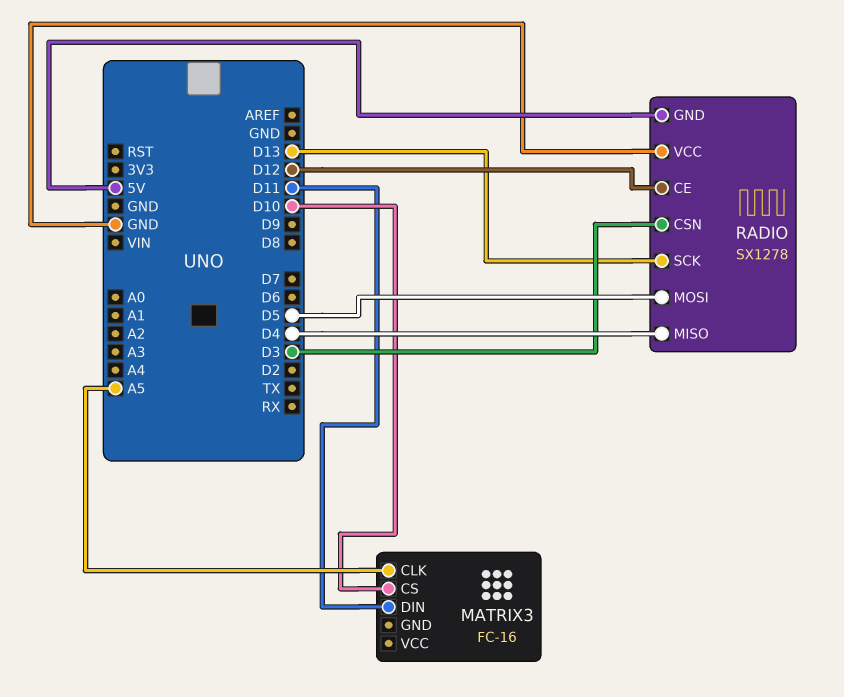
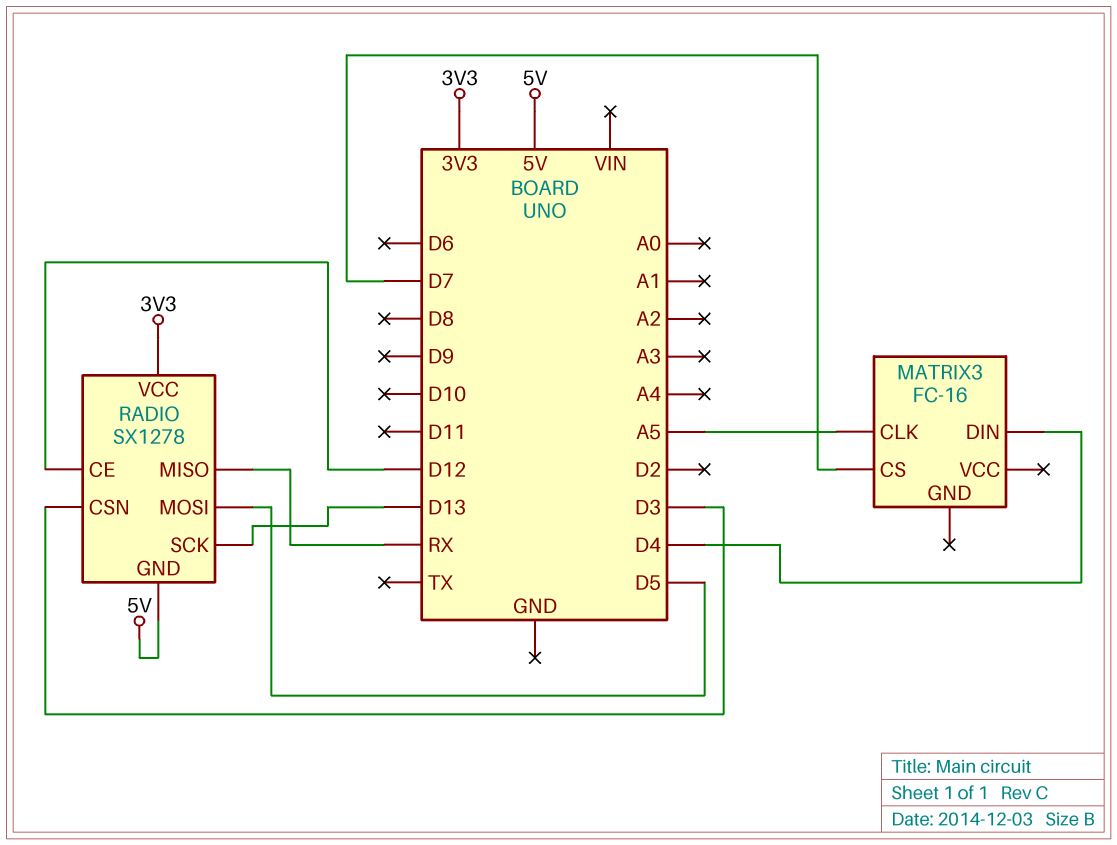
MATRIX3 pin CS: D10 -> D7
MATRIX3 pin DIN: D11 -> D4
RADIO pin MISO: D4 -> RX
RADIO pin VCC: GND -> 3V3

